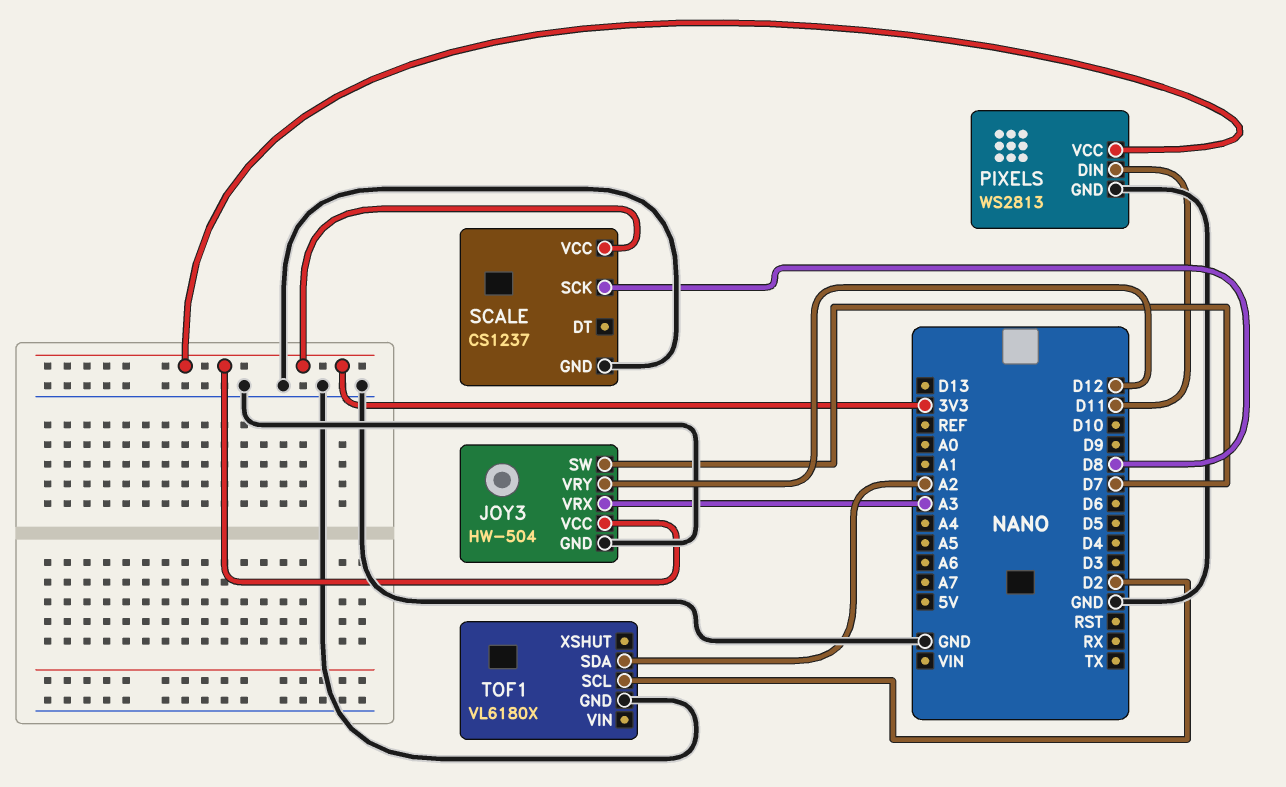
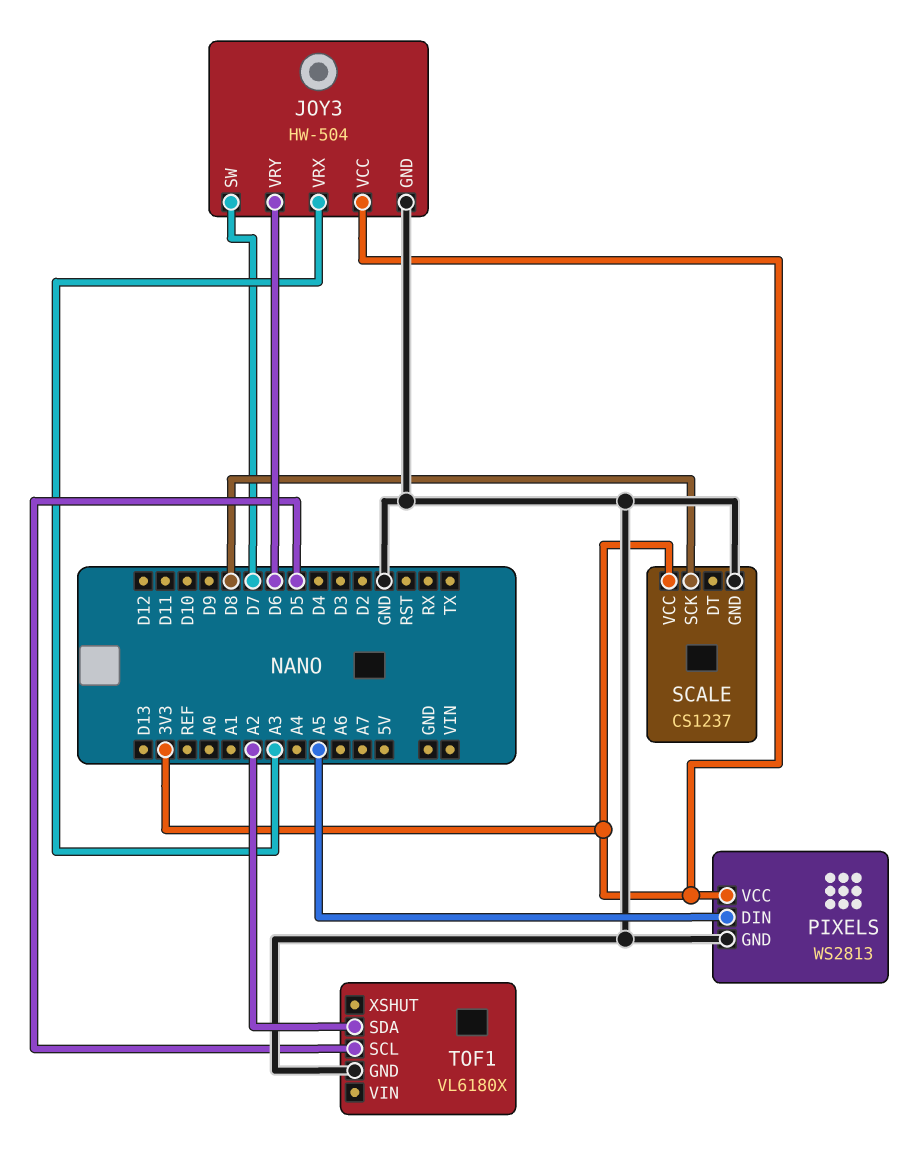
JOY3 pin VRY: D12 -> D6
PIXELS pin DIN: D11 -> A5
TOF1 pin SCL: D2 -> D5

